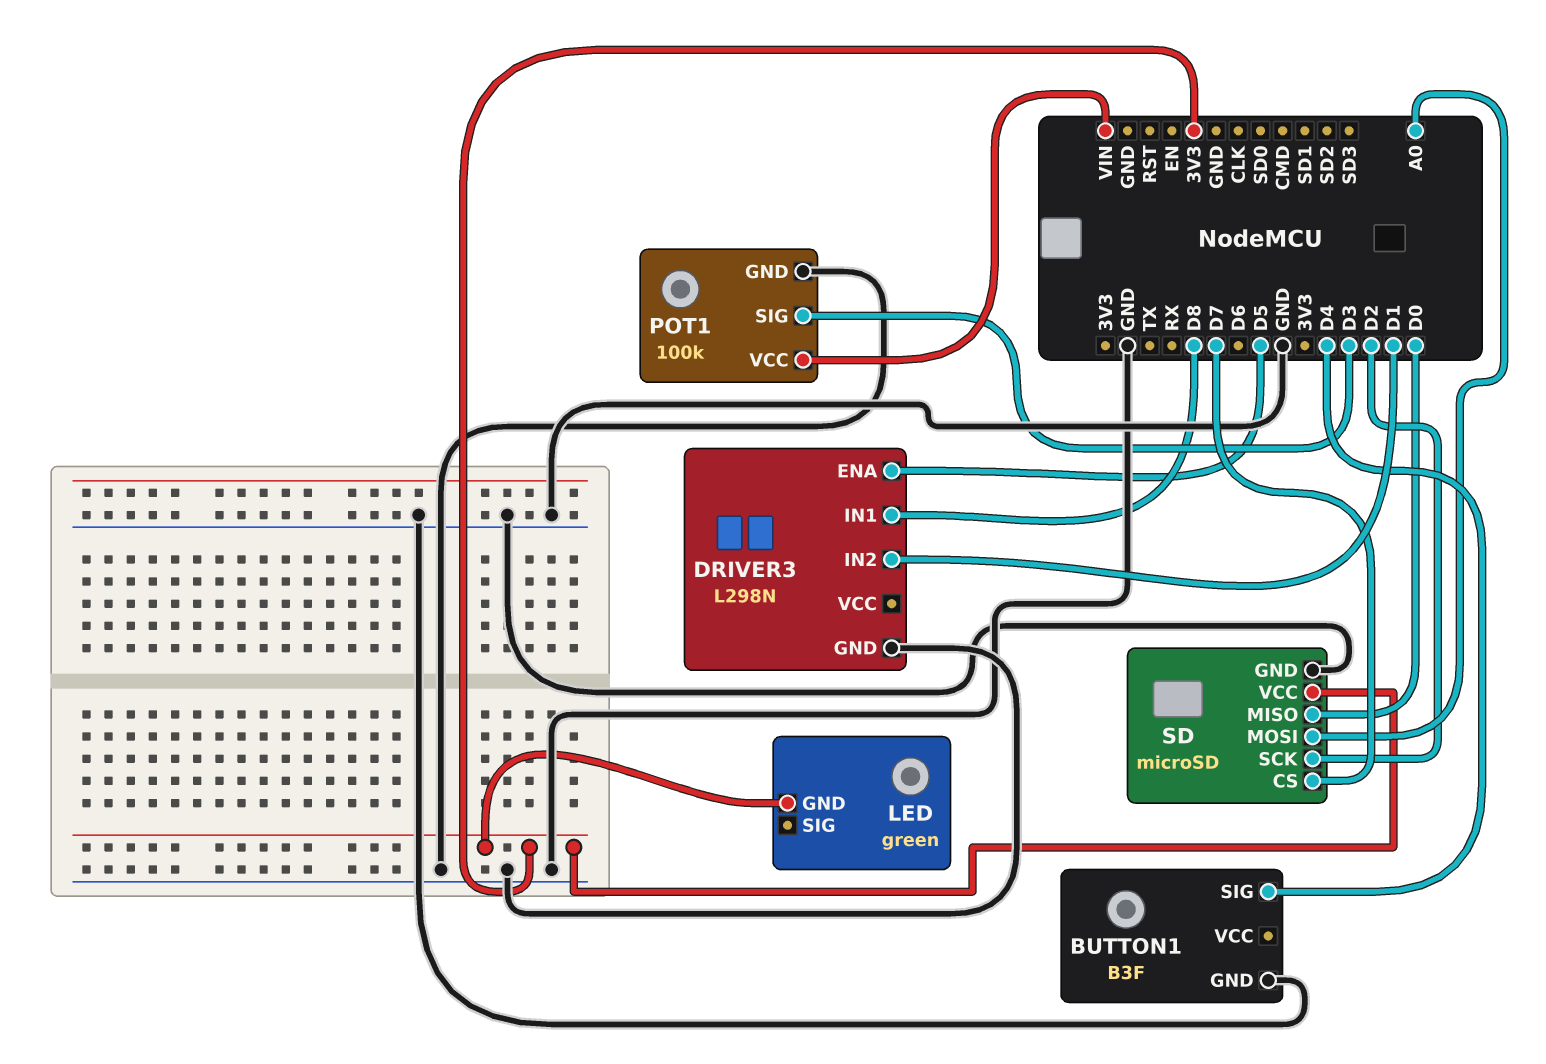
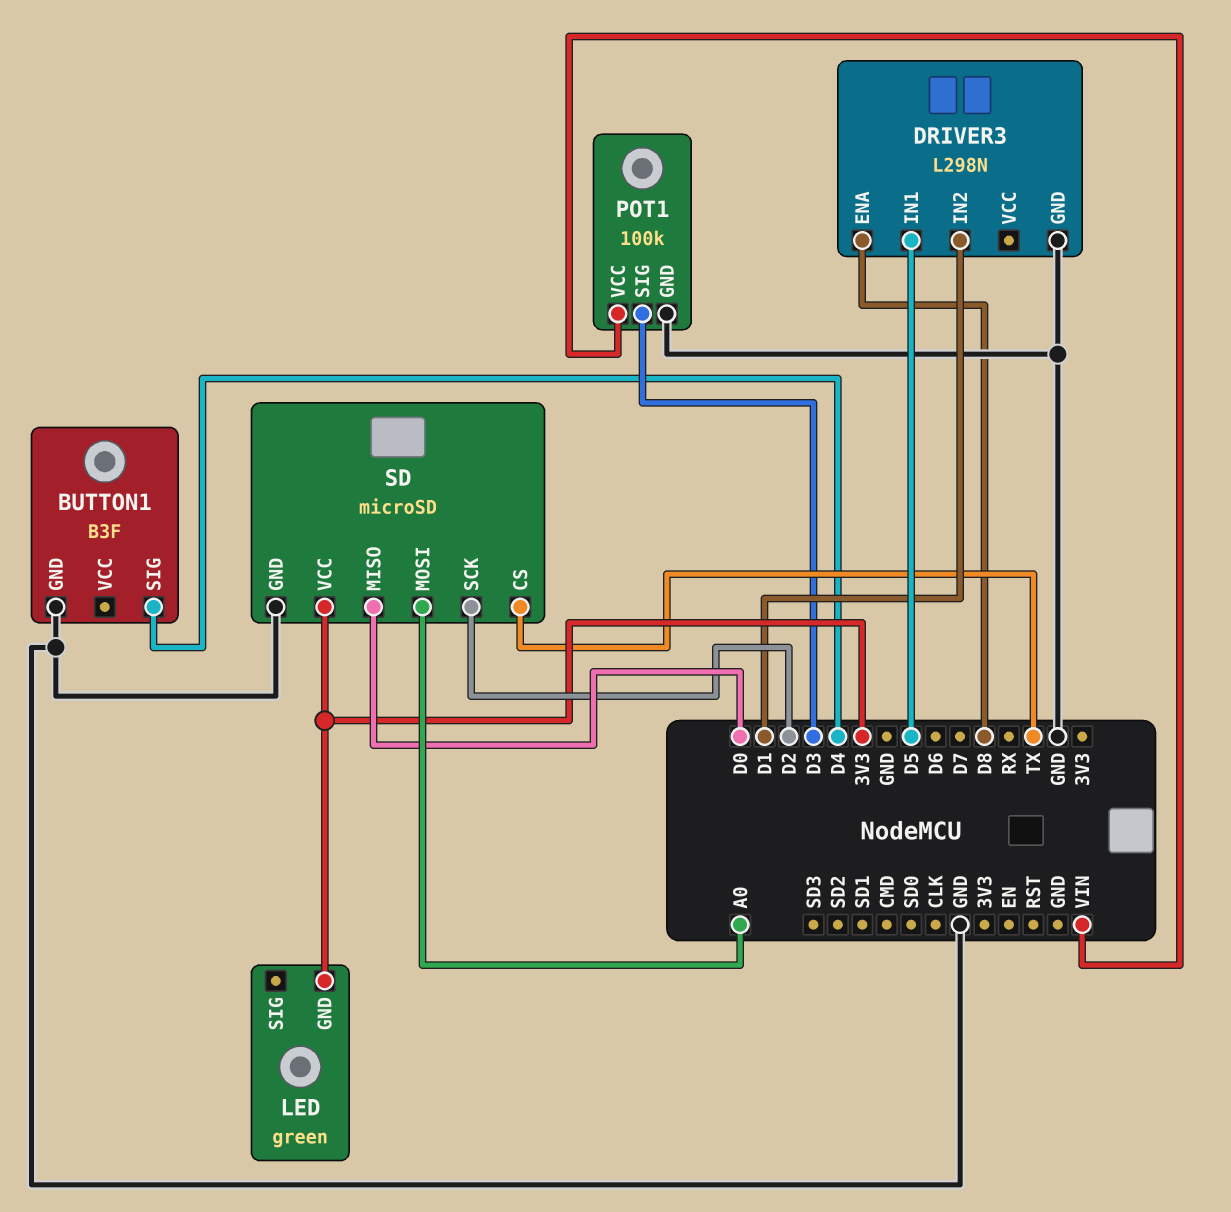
DRIVER3 pin ENA: D5 -> D8
DRIVER3 pin IN1: D8 -> D5
SD pin CS: D7 -> TX

